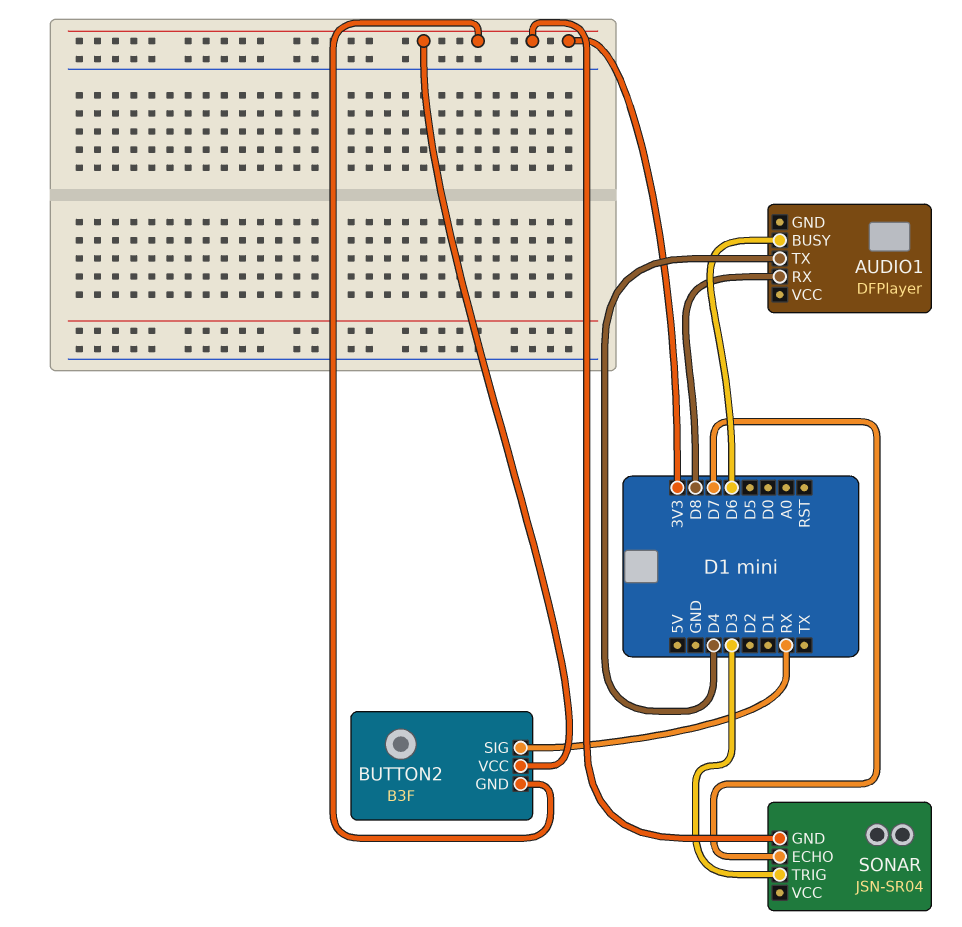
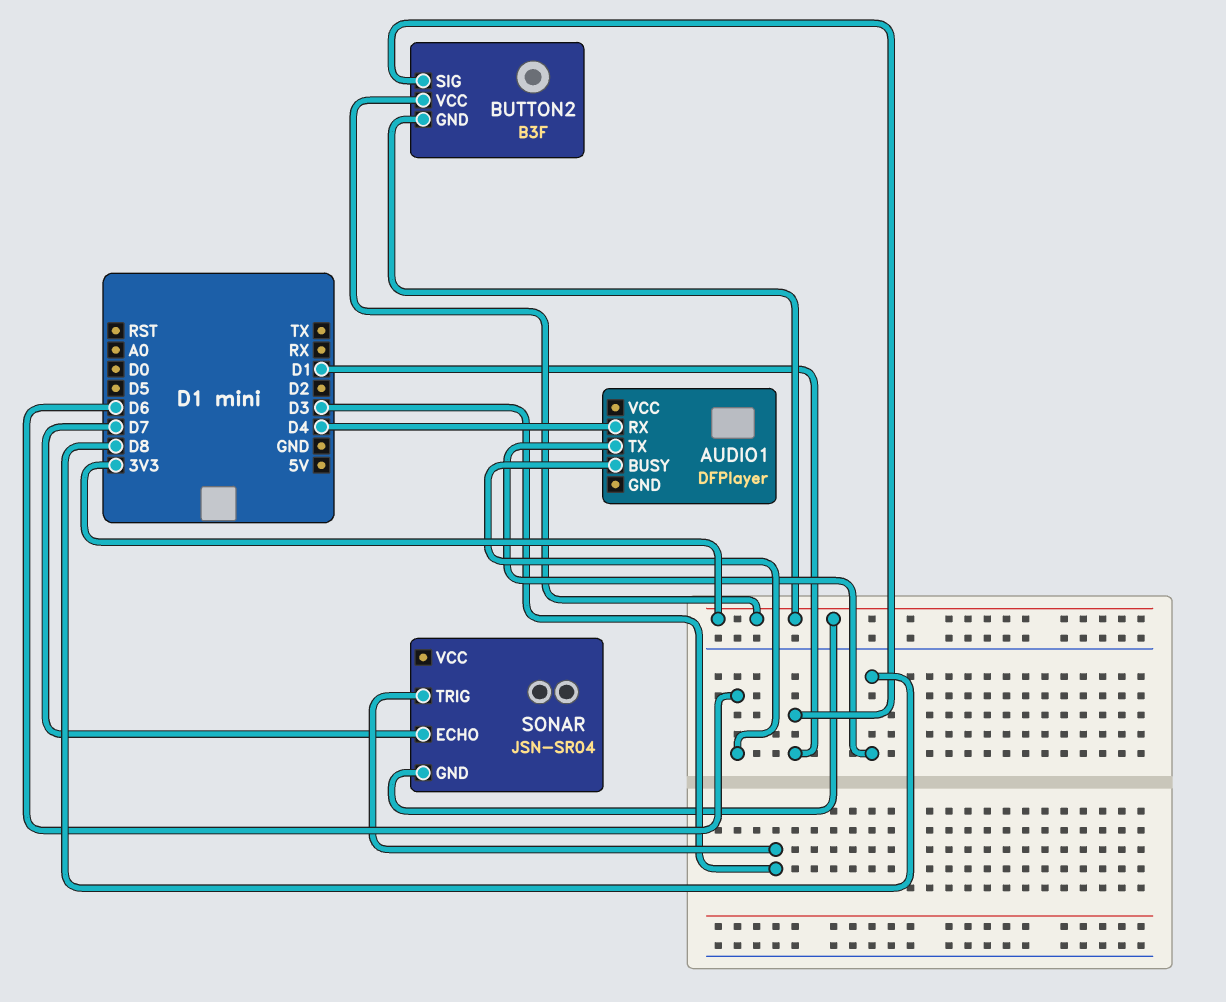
AUDIO1 pin RX: D8 -> D4
AUDIO1 pin TX: D4 -> D8
BUTTON2 pin SIG: RX -> D1

